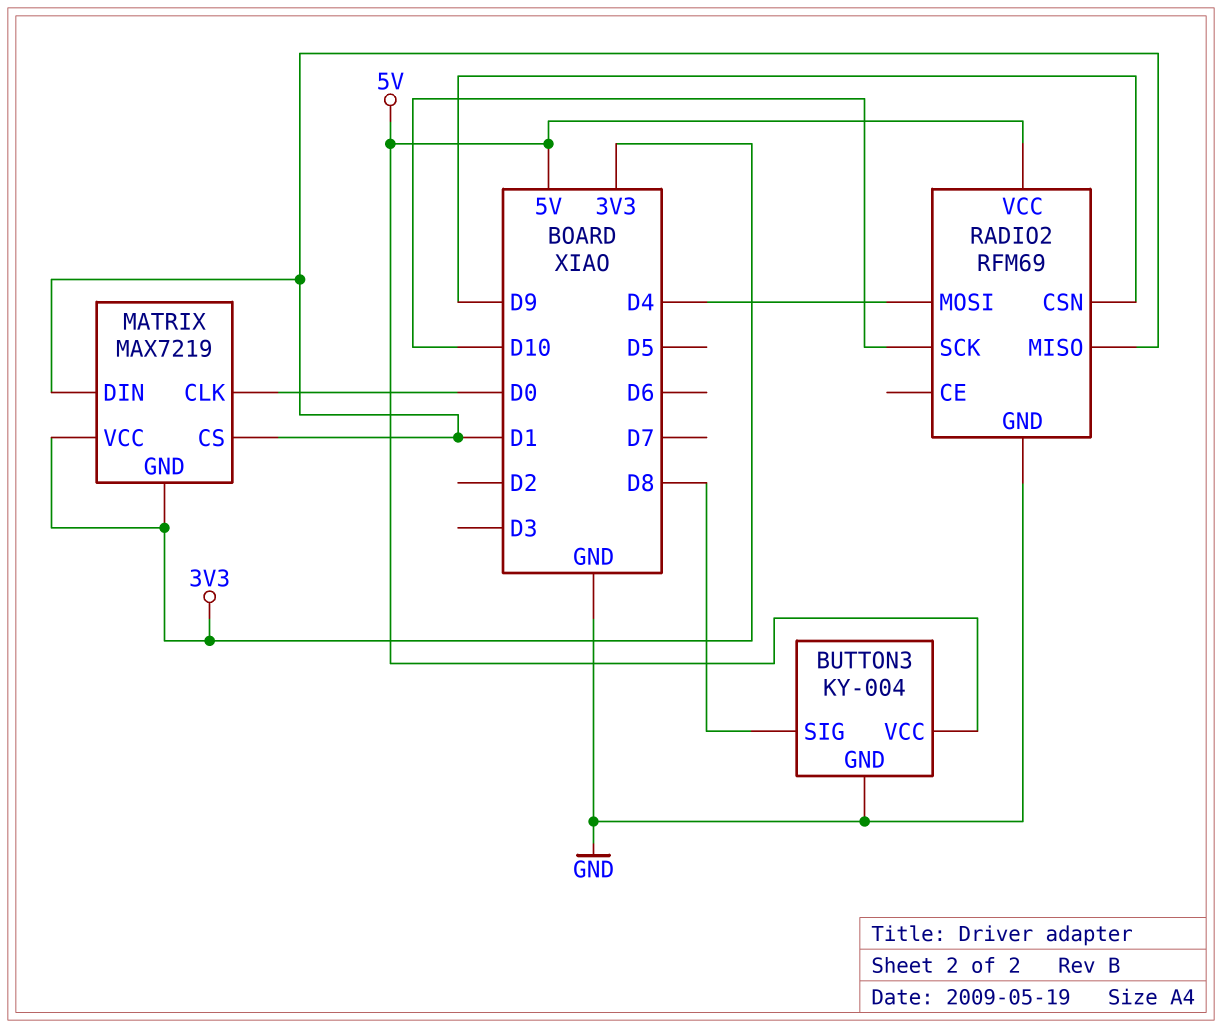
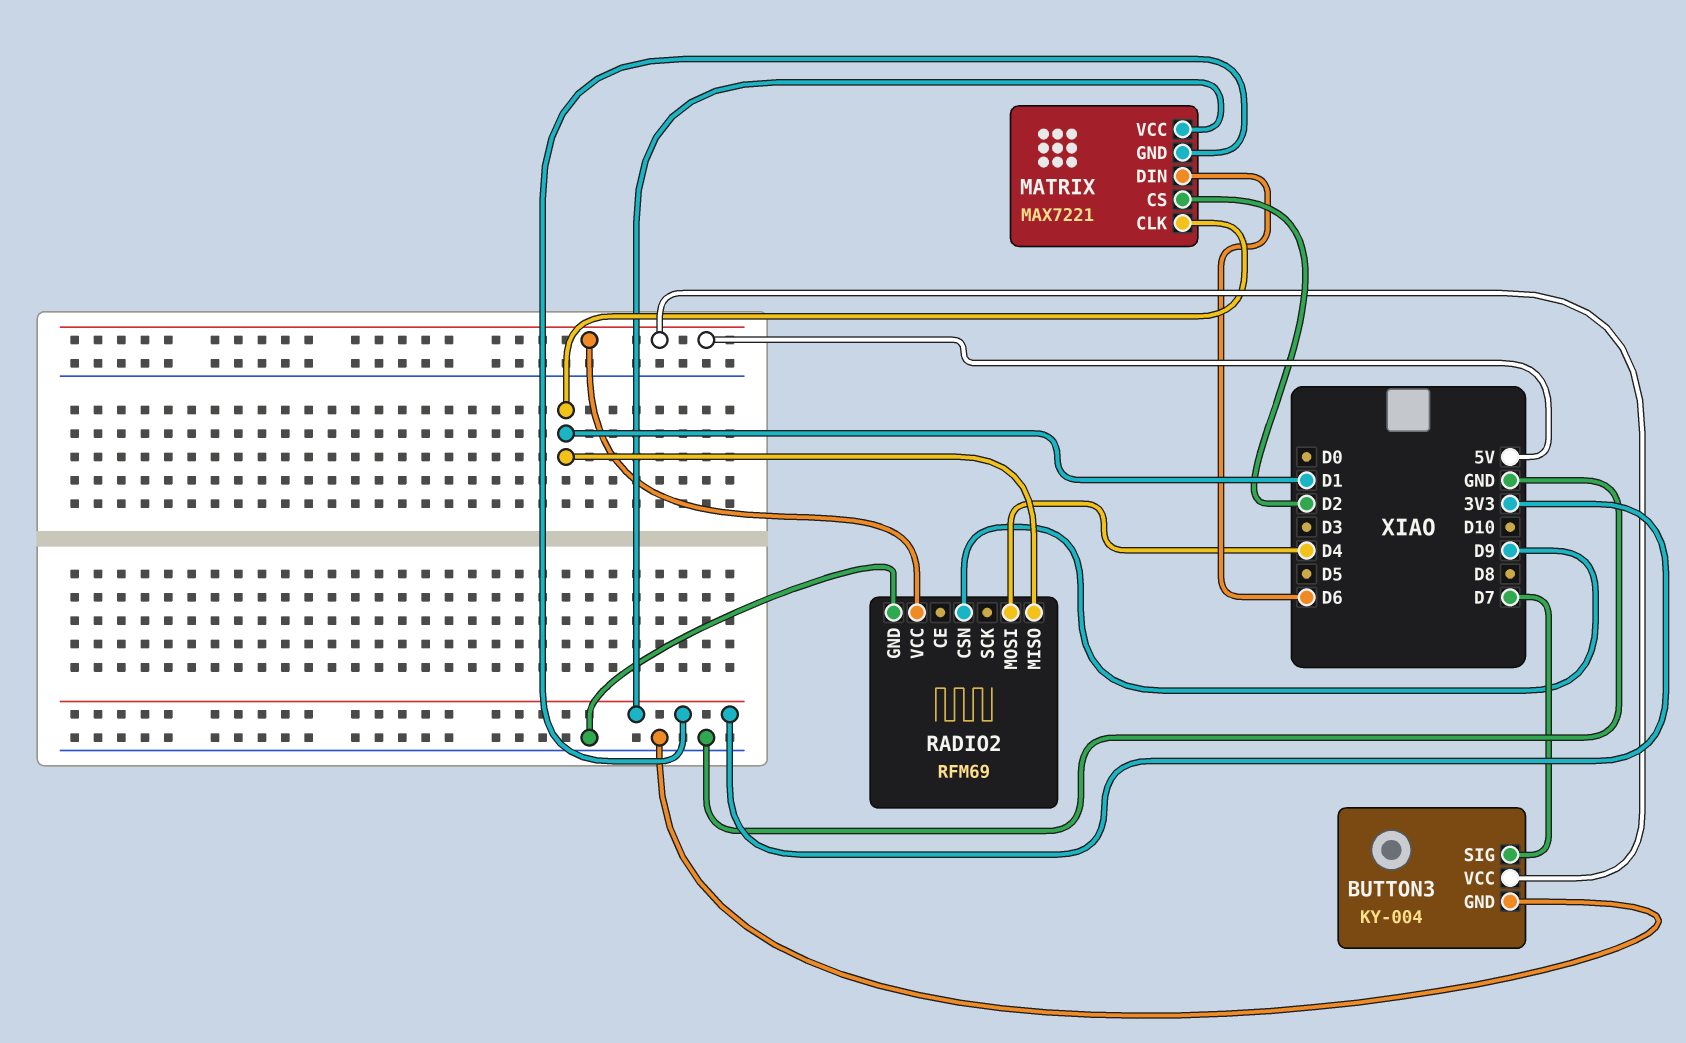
BUTTON3 pin SIG: D8 -> D7
MATRIX: MAX7219 -> MAX7221
MATRIX pin CLK: D0 -> D1
MATRIX pin CS: D1 -> D2
MATRIX pin DIN: D1 -> D6
RADIO2 pin SCK: D10 -> none

